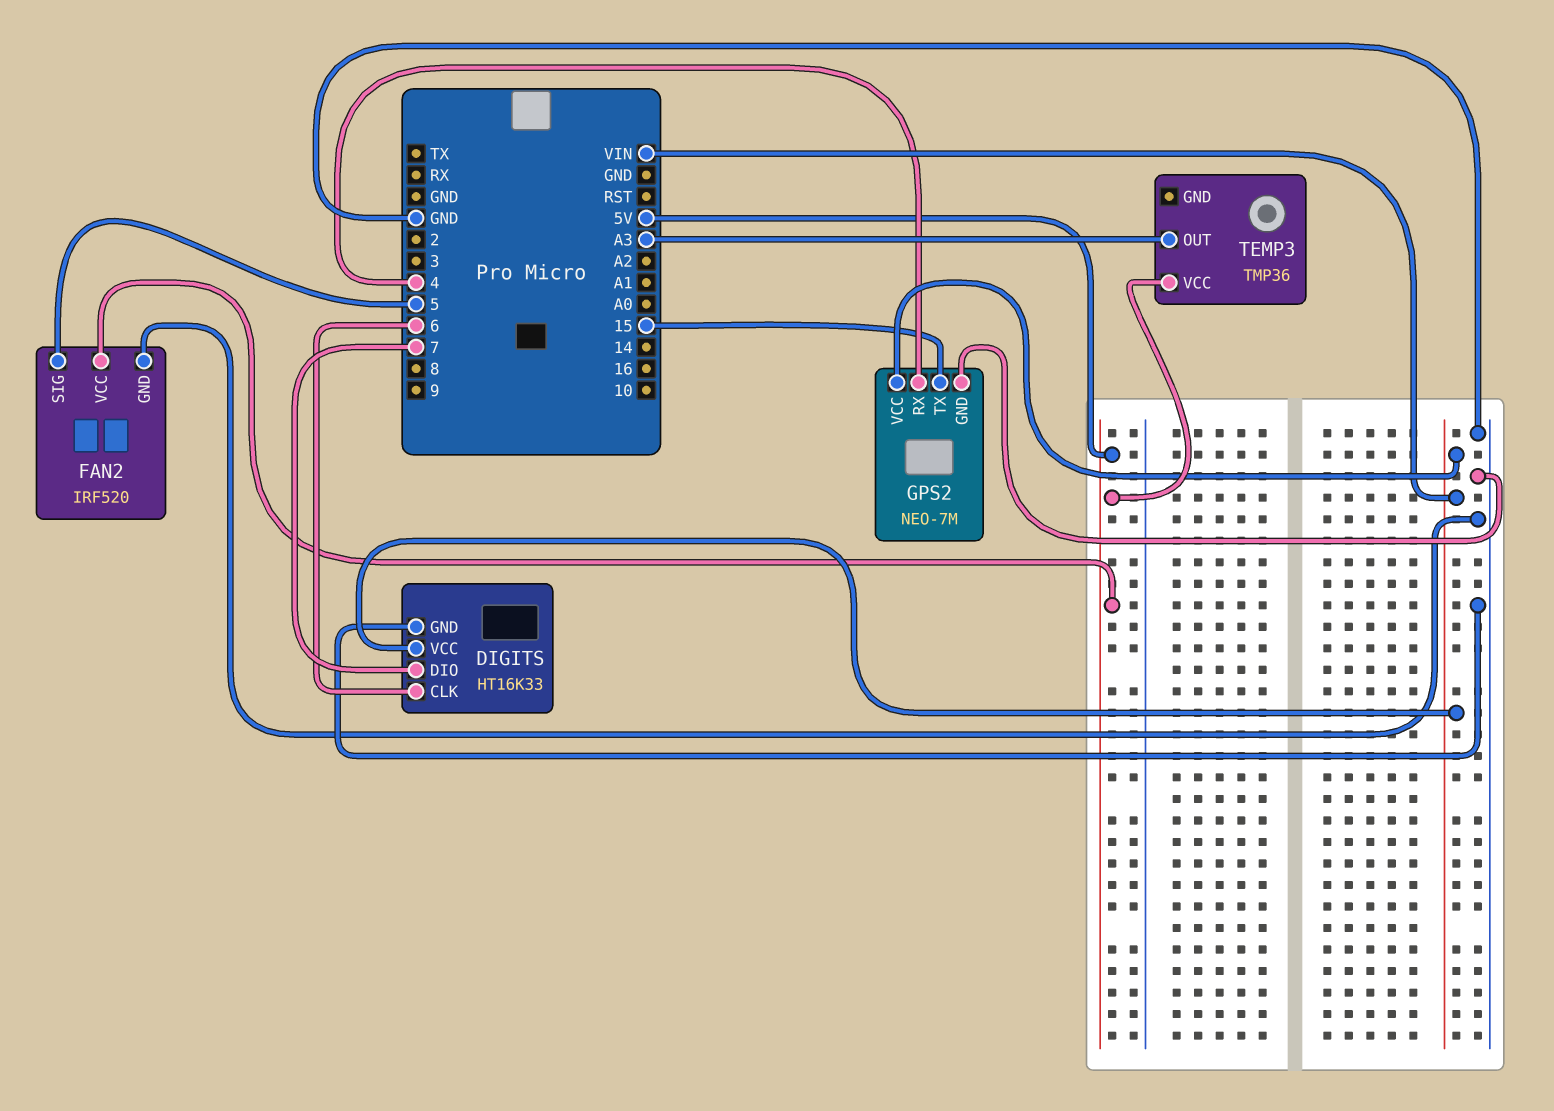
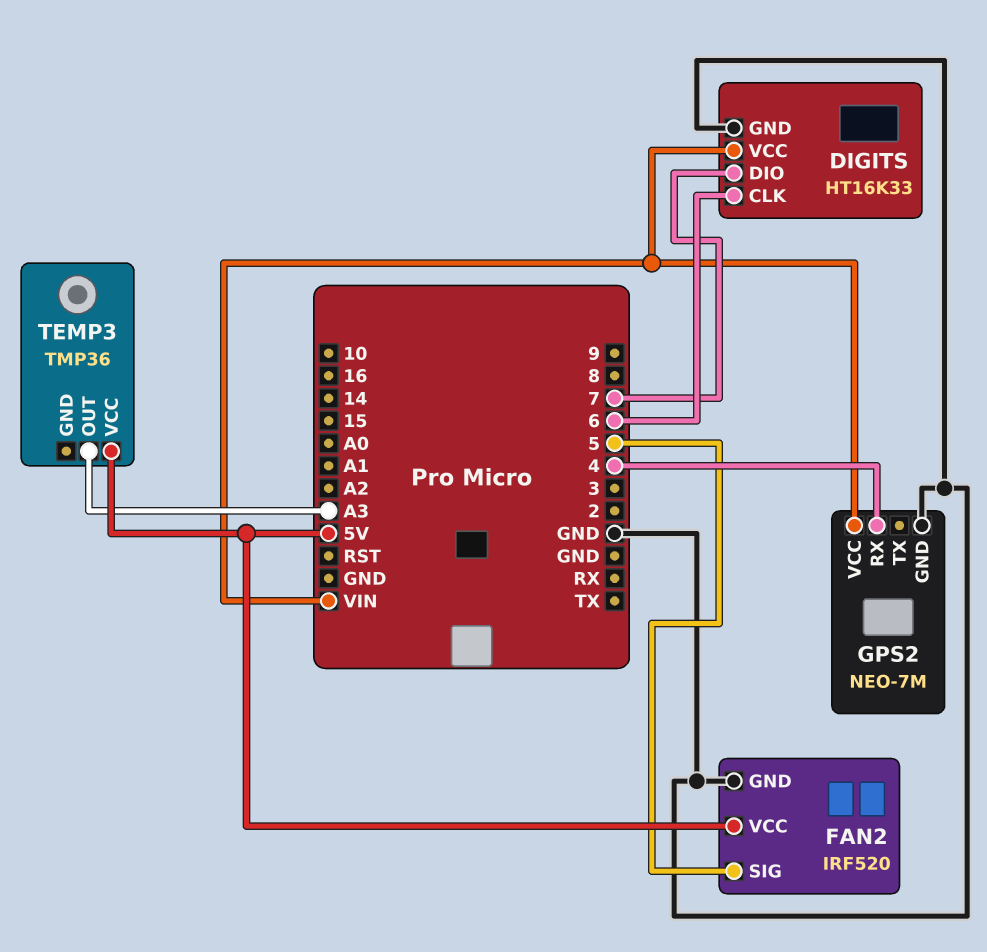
GPS2 pin TX: 15 -> none

